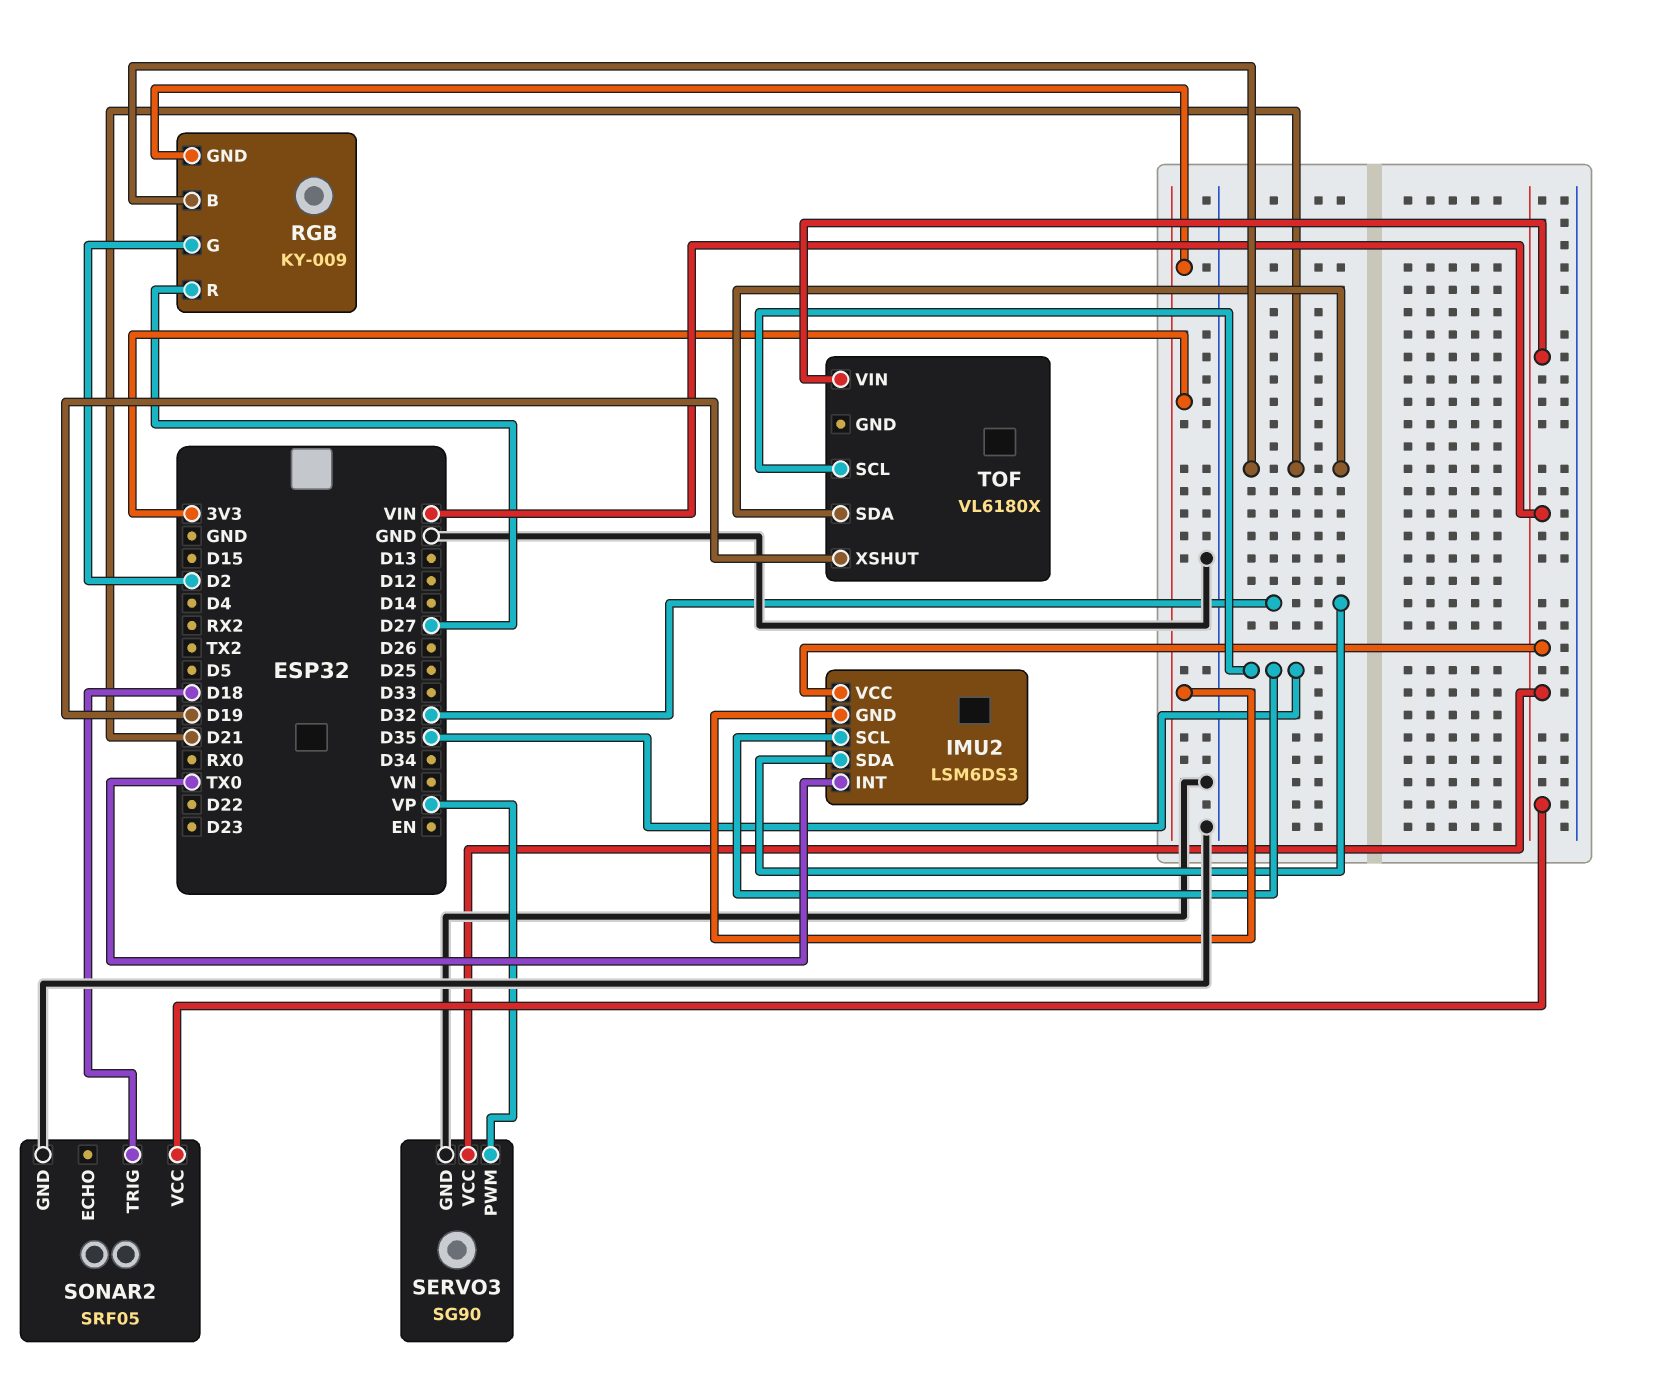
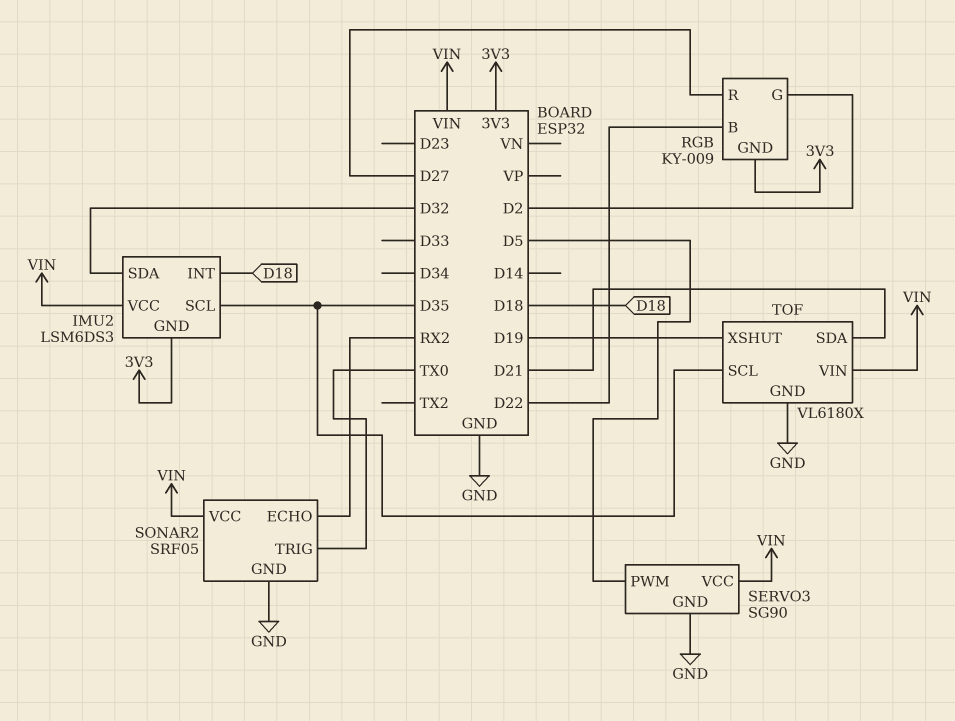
IMU2 pin INT: TX0 -> D18
RGB pin B: D21 -> D22
SERVO3 pin PWM: VP -> D5
SONAR2 pin ECHO: none -> RX2
SONAR2 pin TRIG: D18 -> TX0
TOF pin GND: none -> GND

